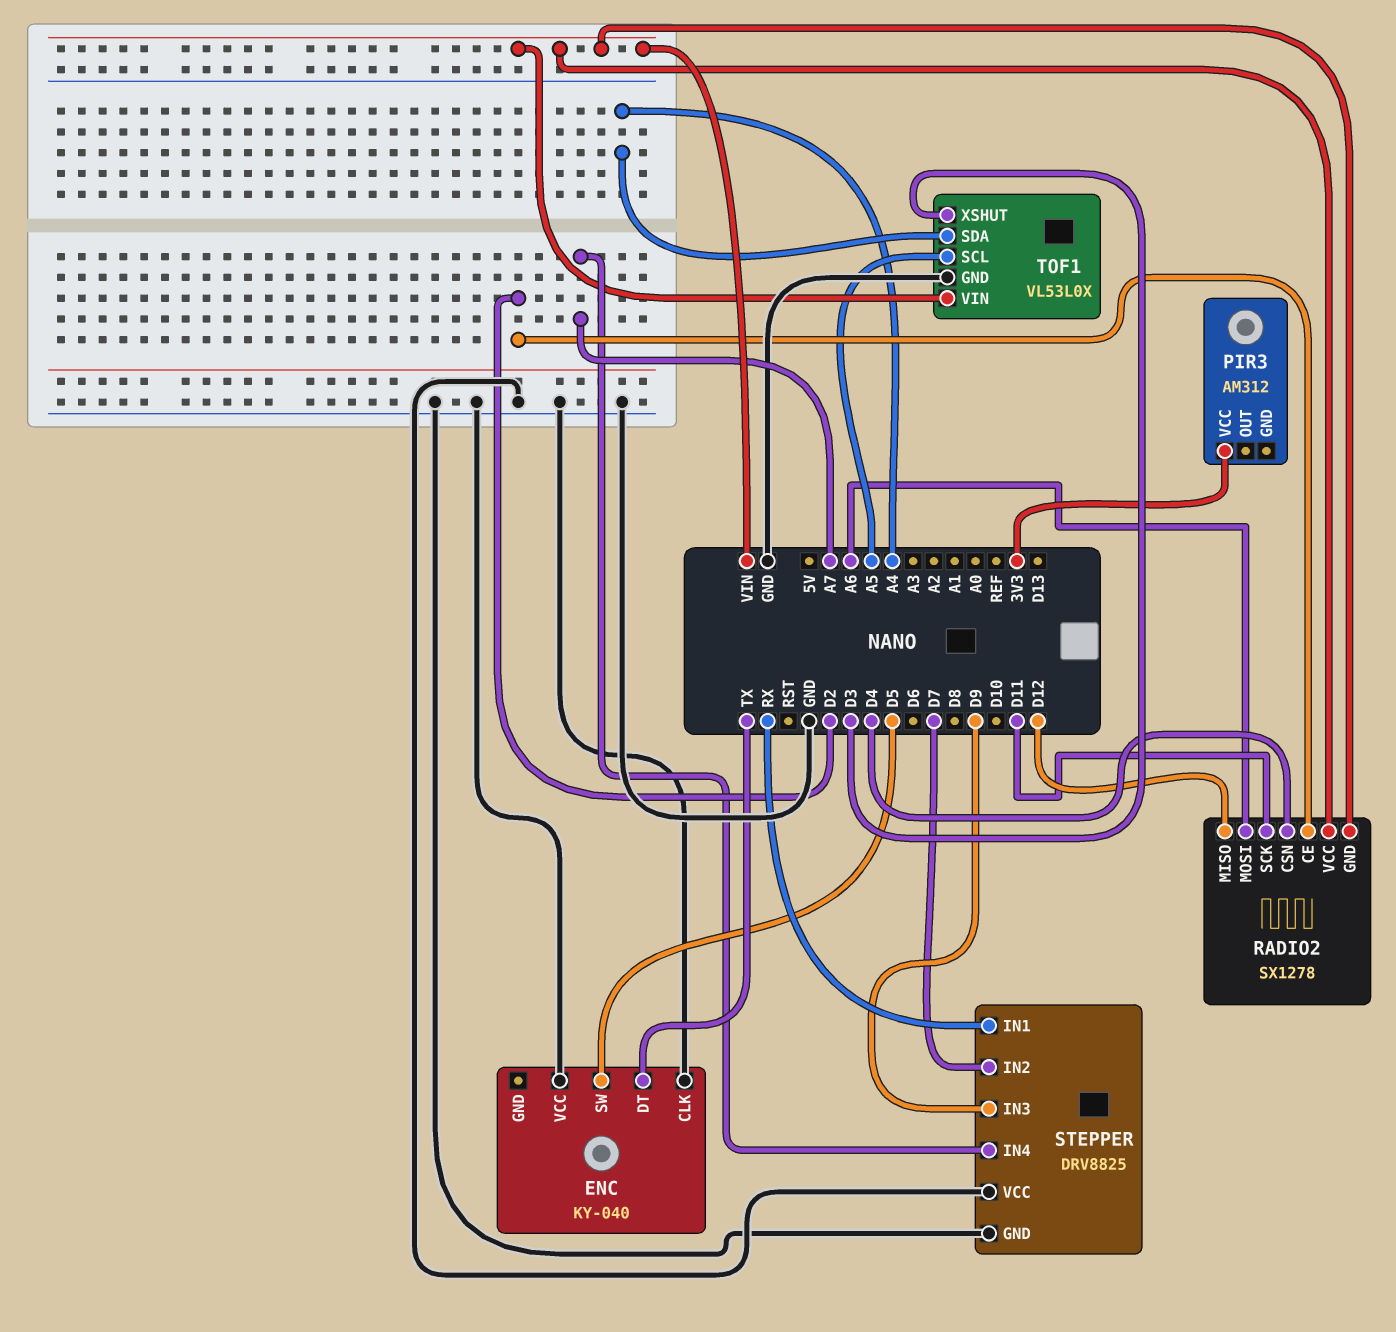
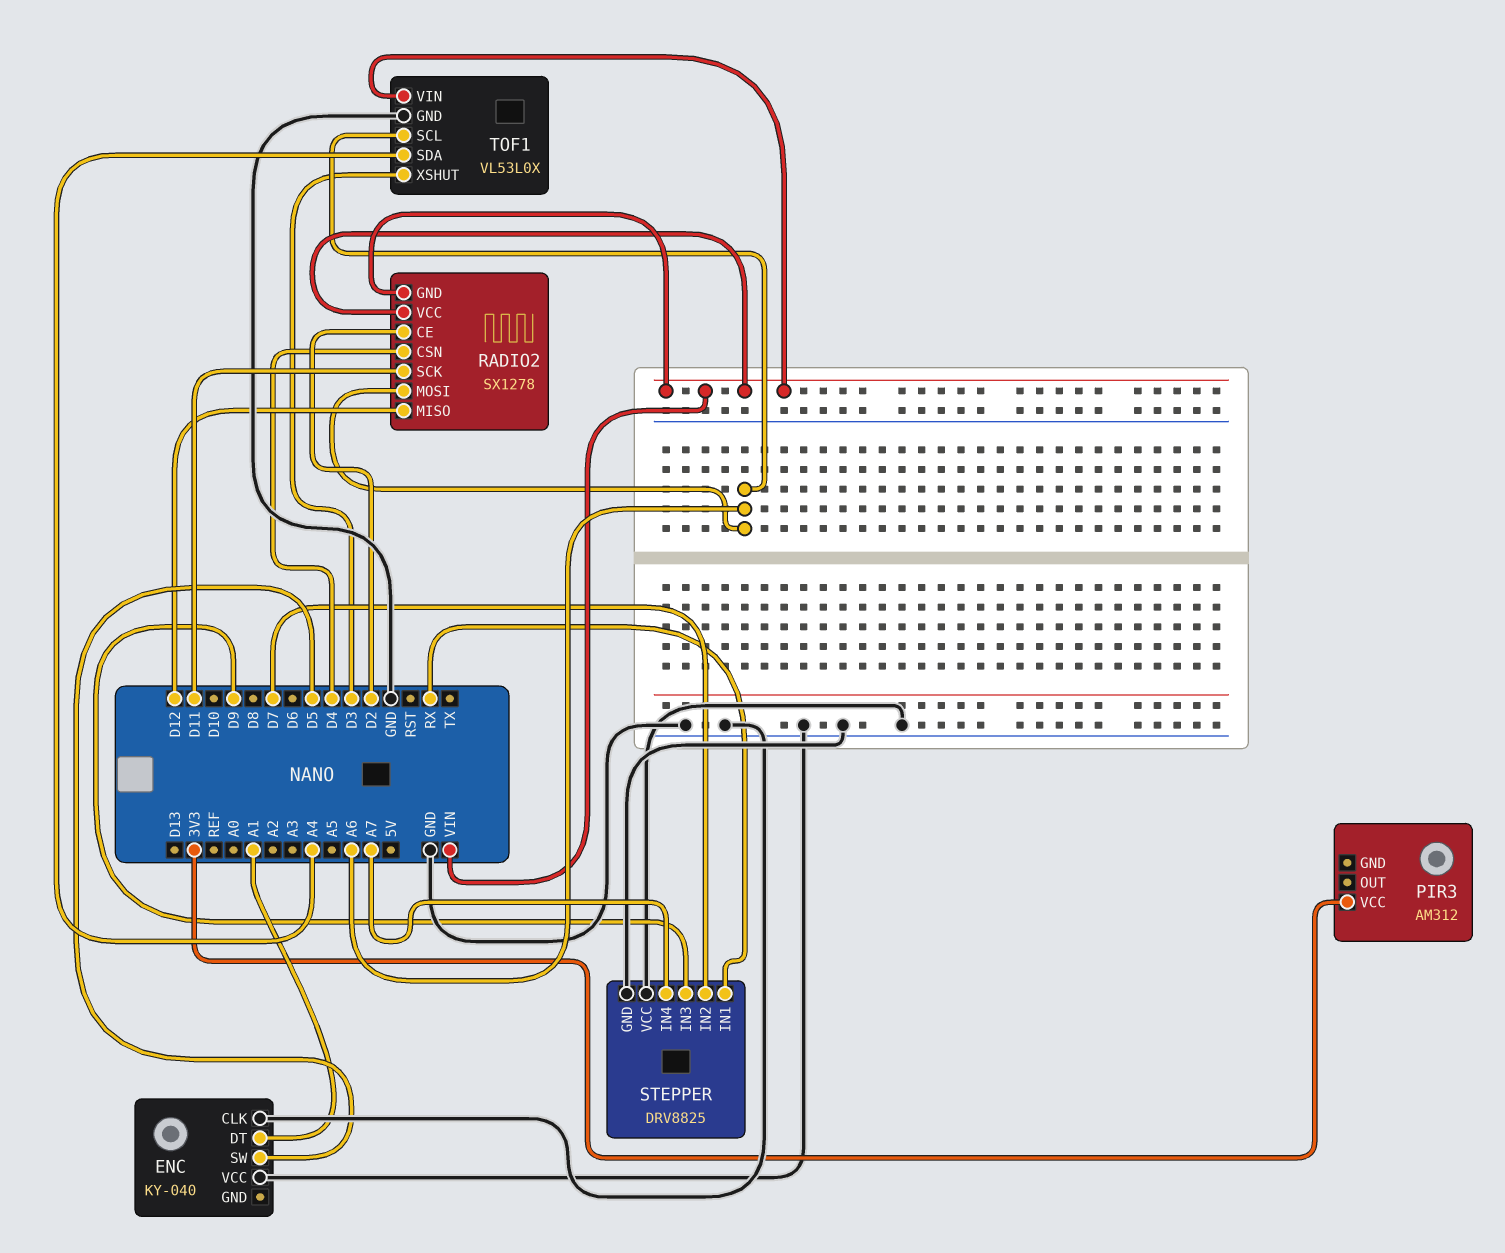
ENC pin DT: TX -> A1
TOF1 pin SCL: A5 -> A6

